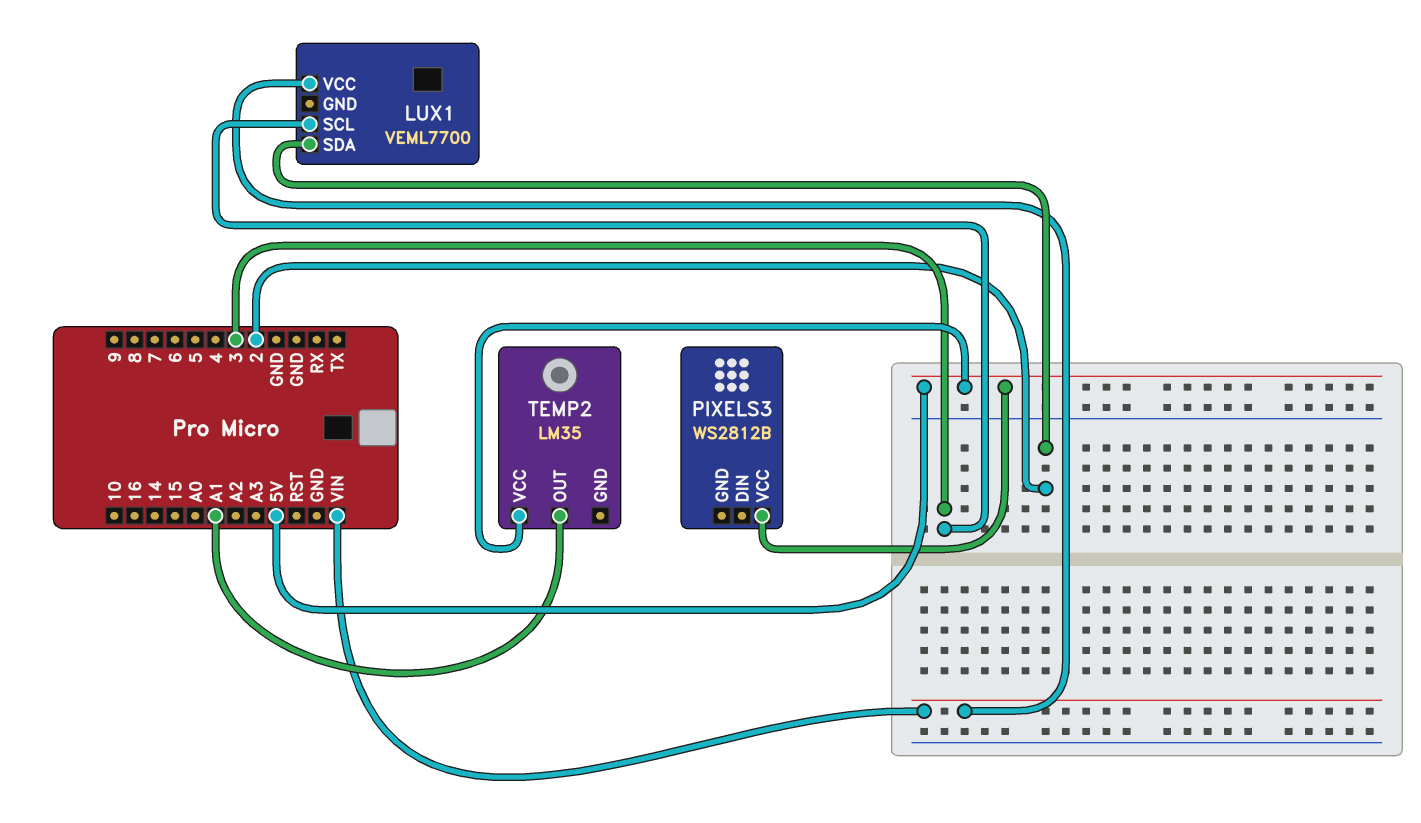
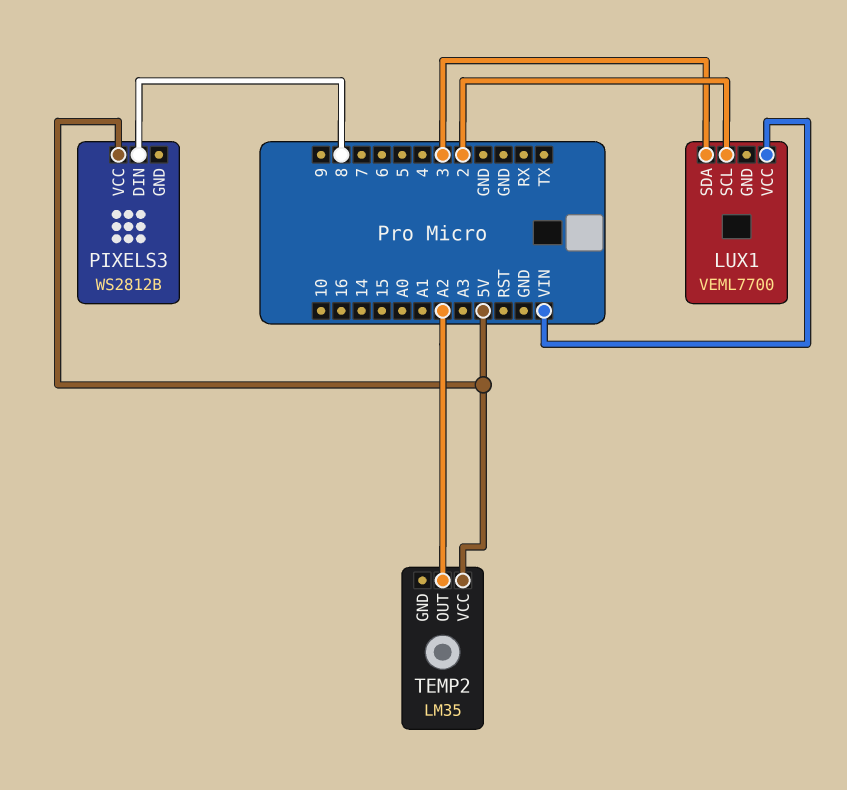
LUX1 pin SCL: 3 -> 2
LUX1 pin SDA: 2 -> 3
PIXELS3 pin DIN: none -> 8
TEMP2 pin OUT: A1 -> A2

